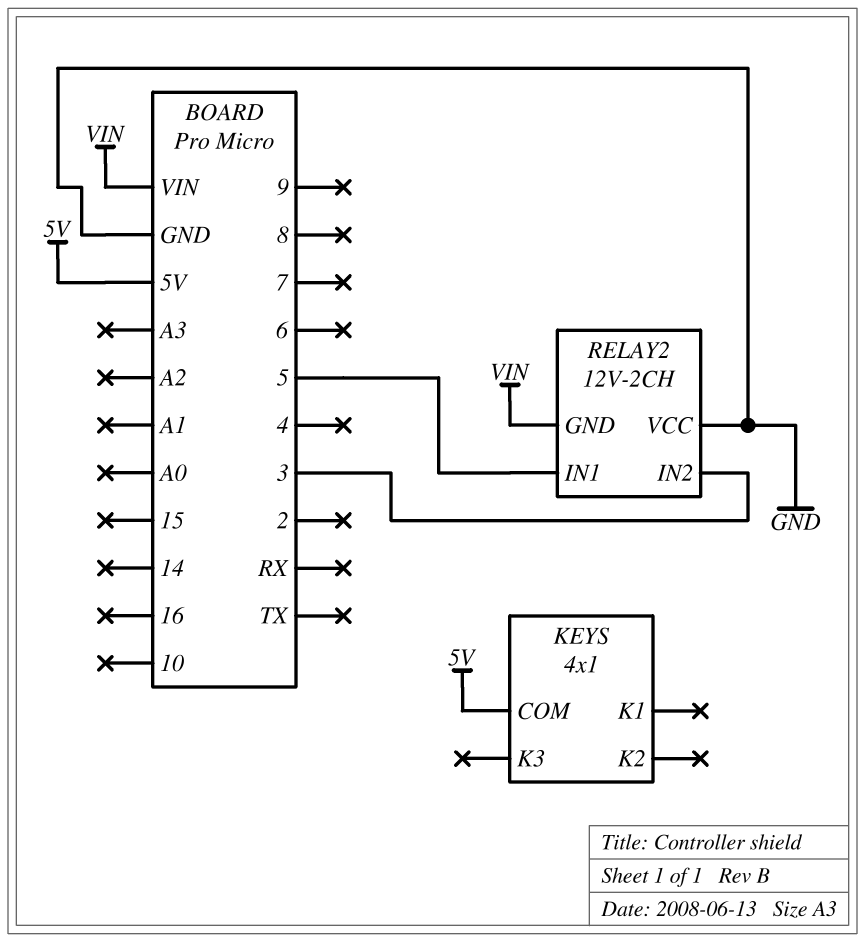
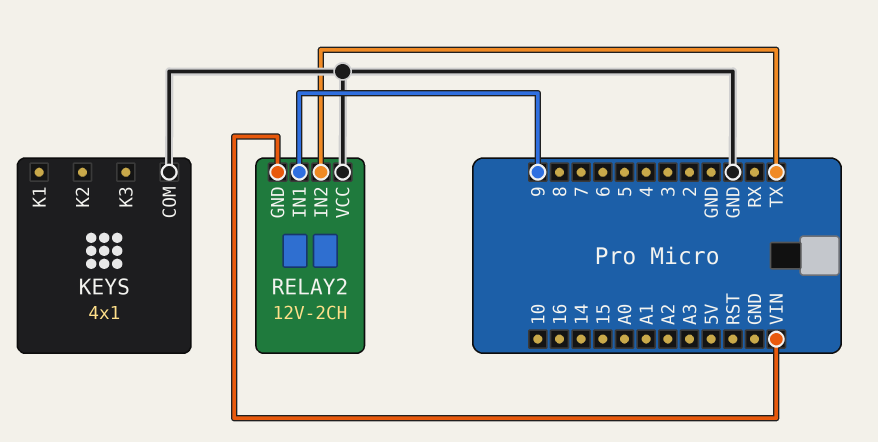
KEYS pin COM: 5V -> GND
RELAY2 pin IN1: 5 -> 9
RELAY2 pin IN2: 3 -> TX

